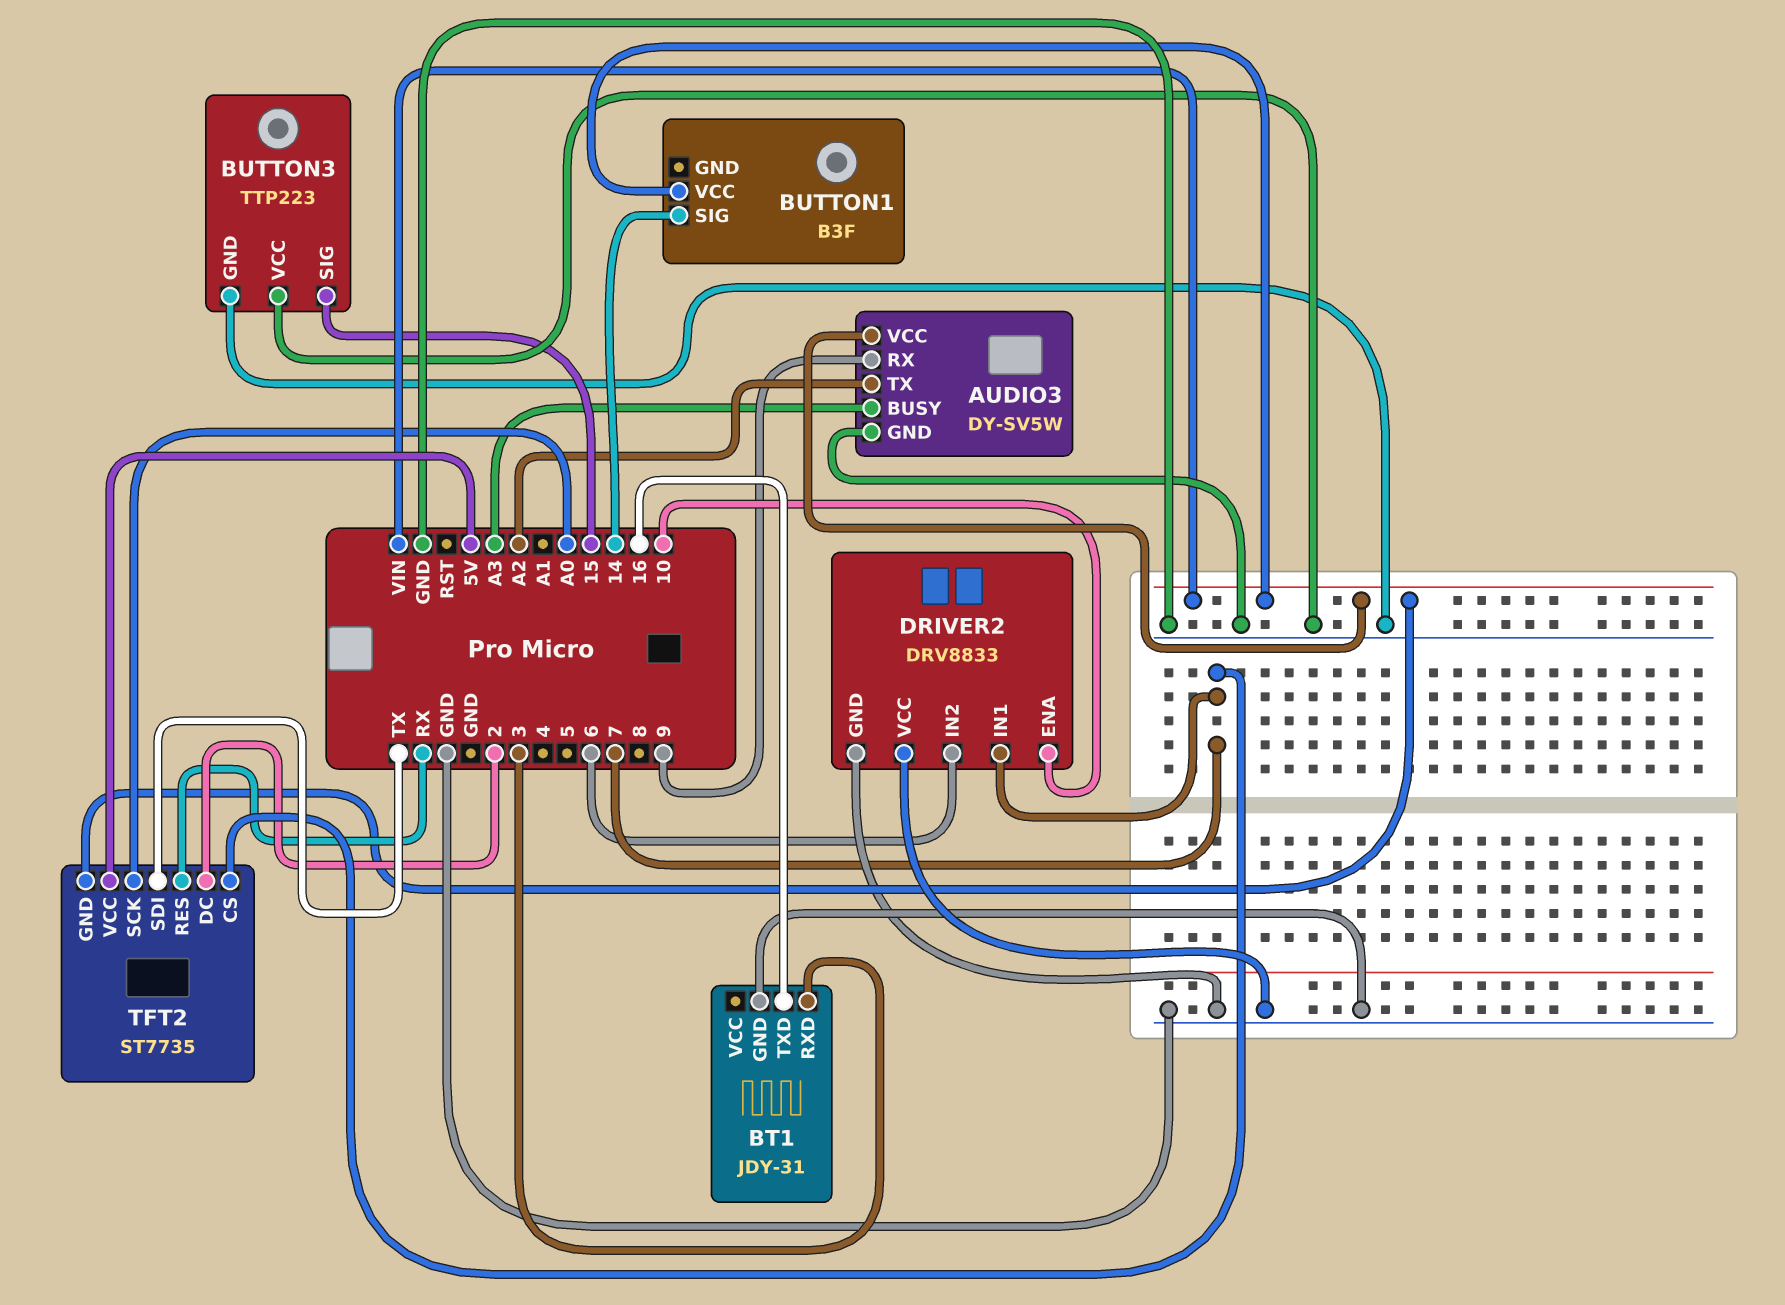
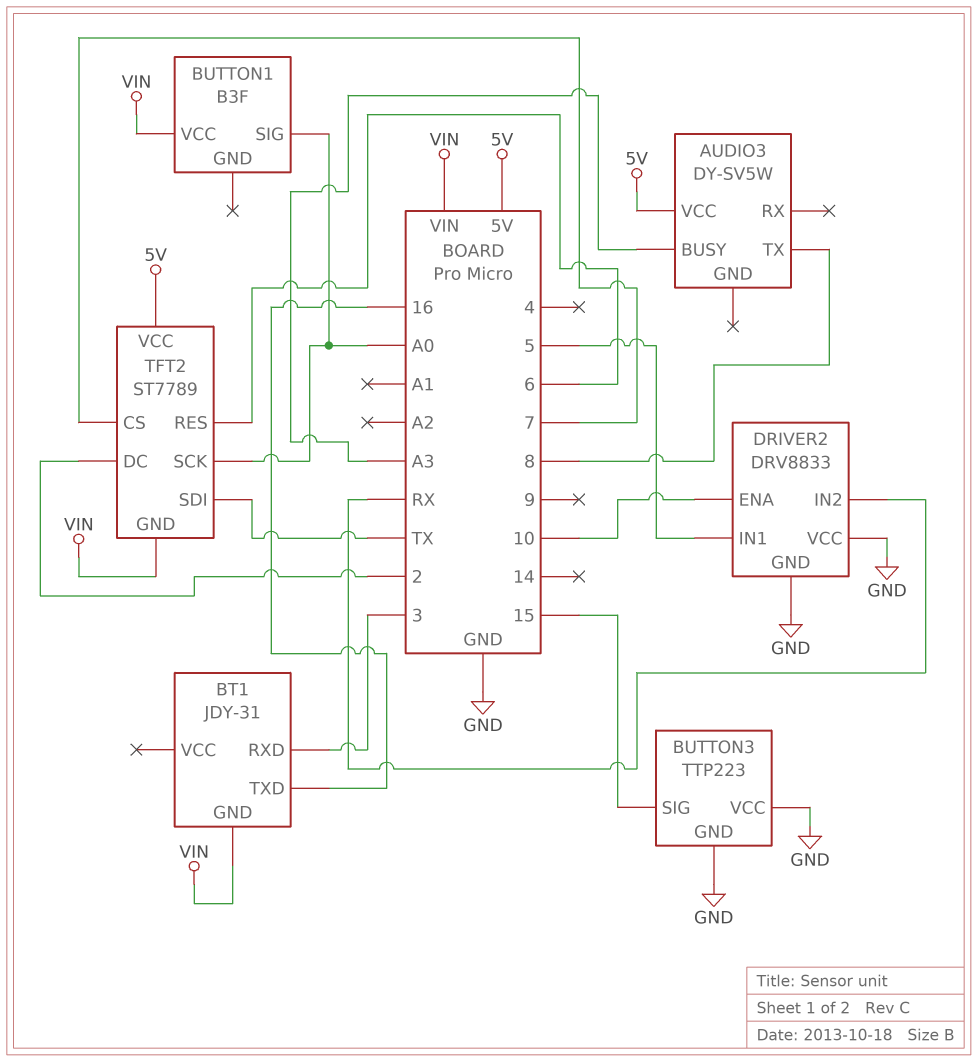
AUDIO3 pin GND: GND -> none
AUDIO3 pin RX: 9 -> none
AUDIO3 pin TX: A2 -> 8
AUDIO3 pin VCC: VIN -> 5V
BT1 pin GND: GND -> VIN
BUTTON1 pin SIG: 14 -> A0
DRIVER2 pin IN1: 7 -> 5
DRIVER2 pin IN2: 6 -> RX
TFT2: ST7735 -> ST7789
TFT2 pin RES: RX -> 6

